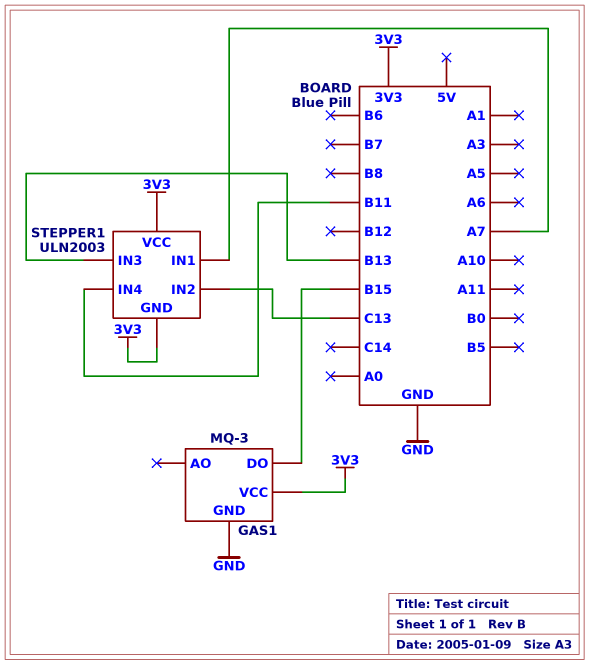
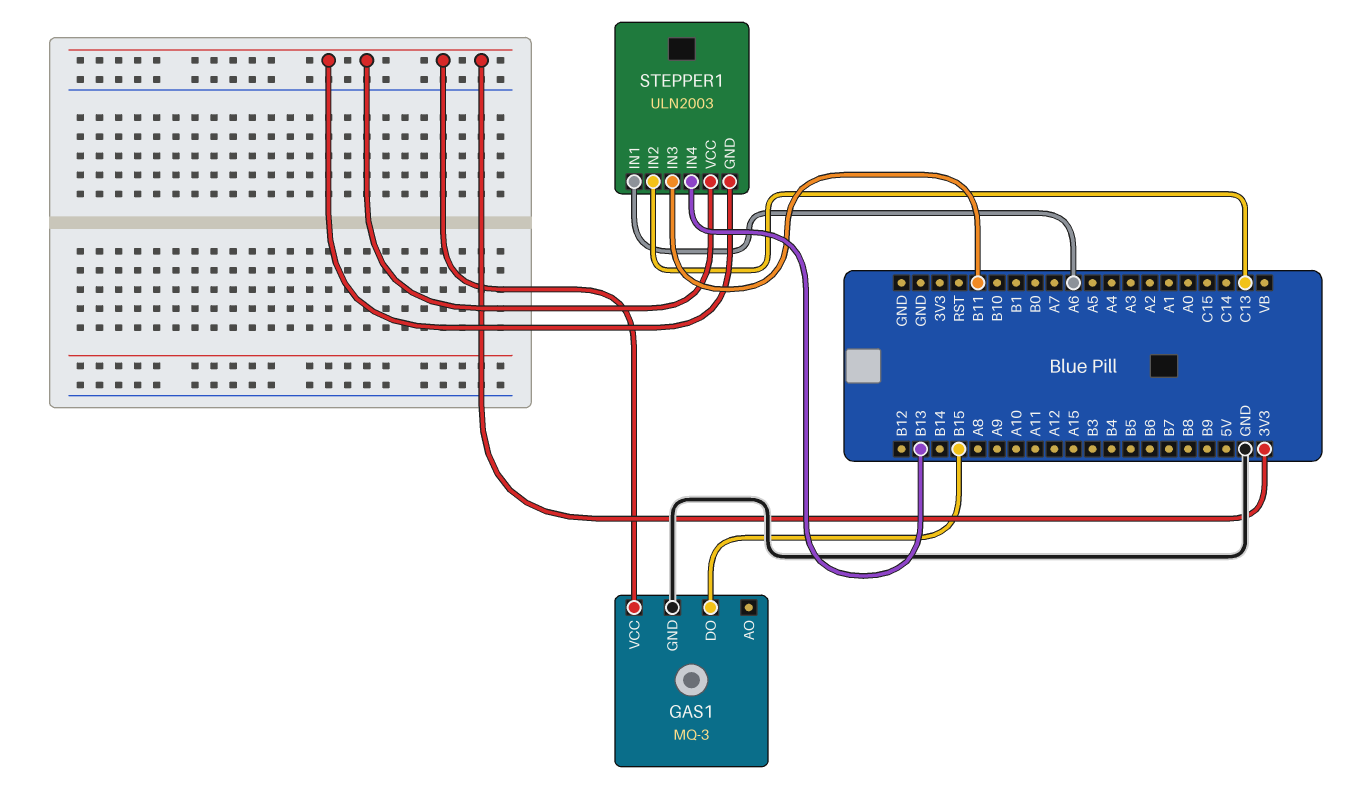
STEPPER1 pin IN1: A7 -> A6
STEPPER1 pin IN3: B13 -> B11
STEPPER1 pin IN4: B11 -> B13

